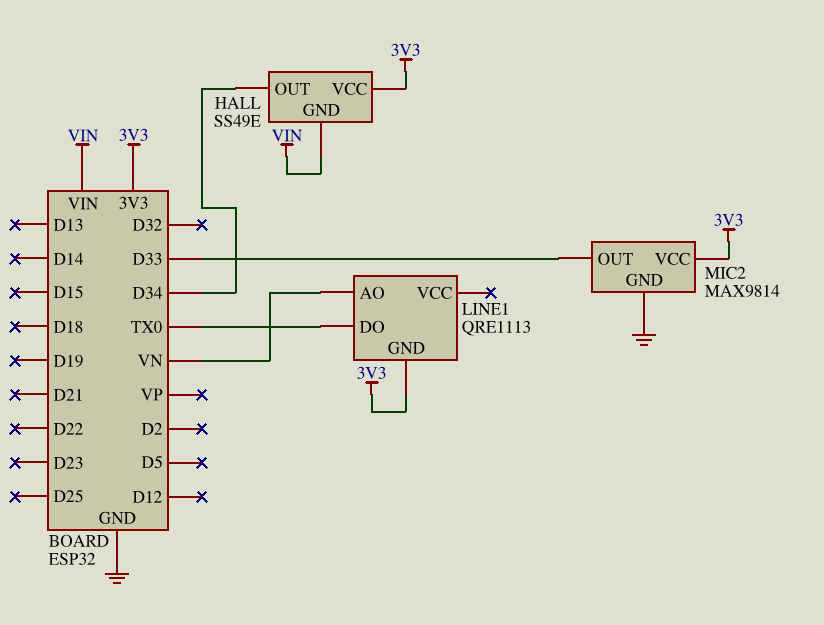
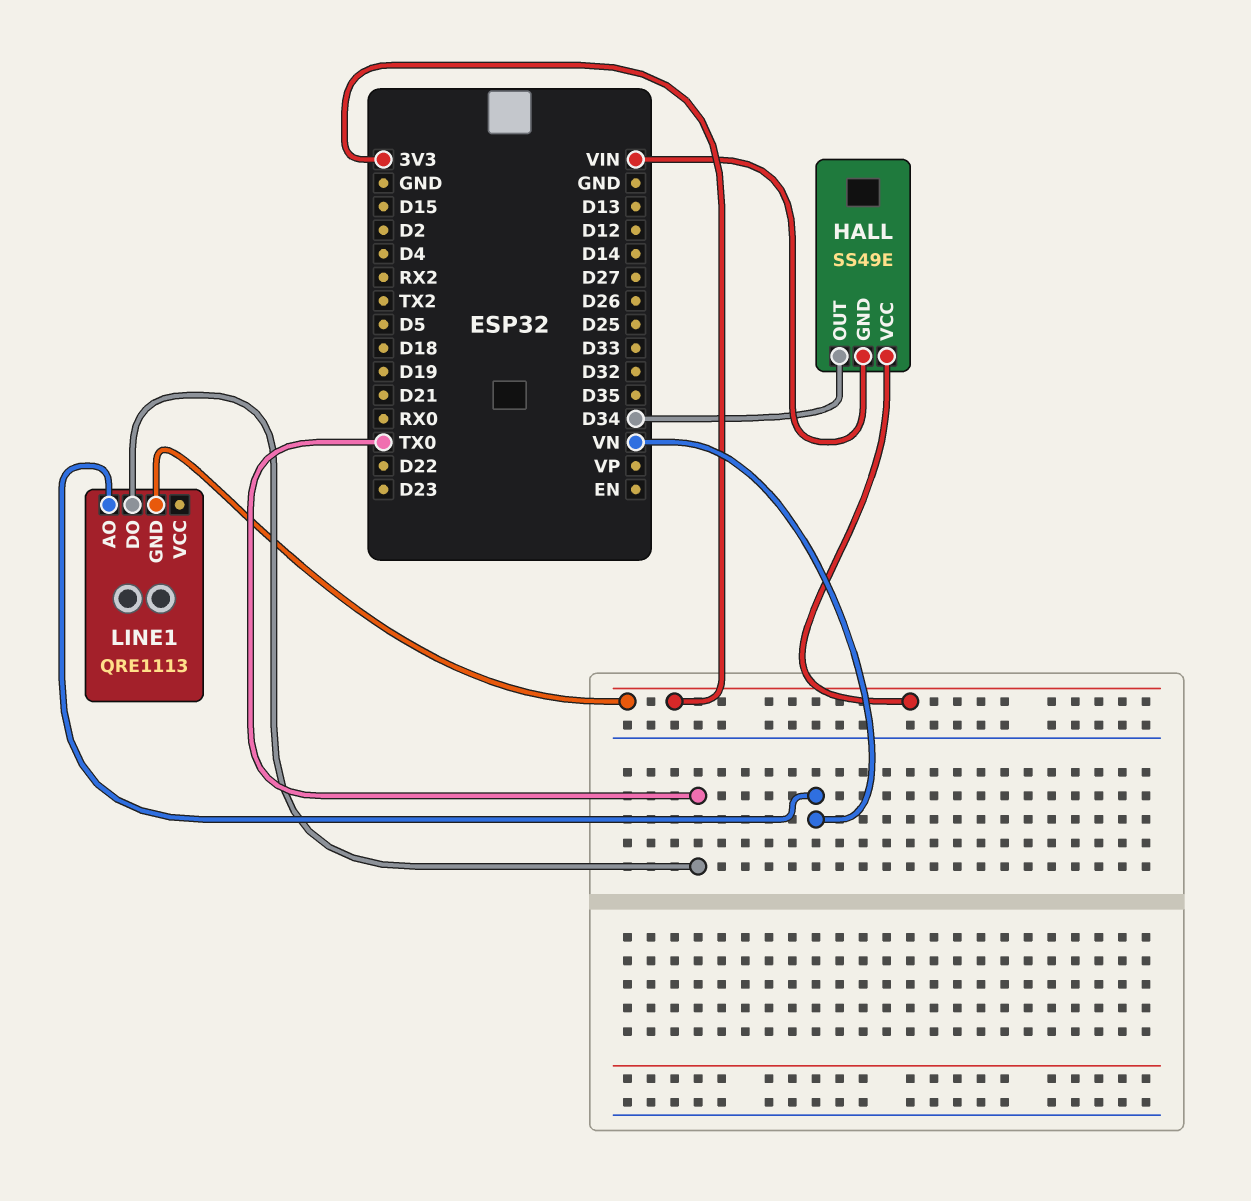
MIC2: MAX9814 -> none
MIC2 pin GND: GND -> none
MIC2 pin OUT: D33 -> none
MIC2 pin VCC: 3V3 -> none

